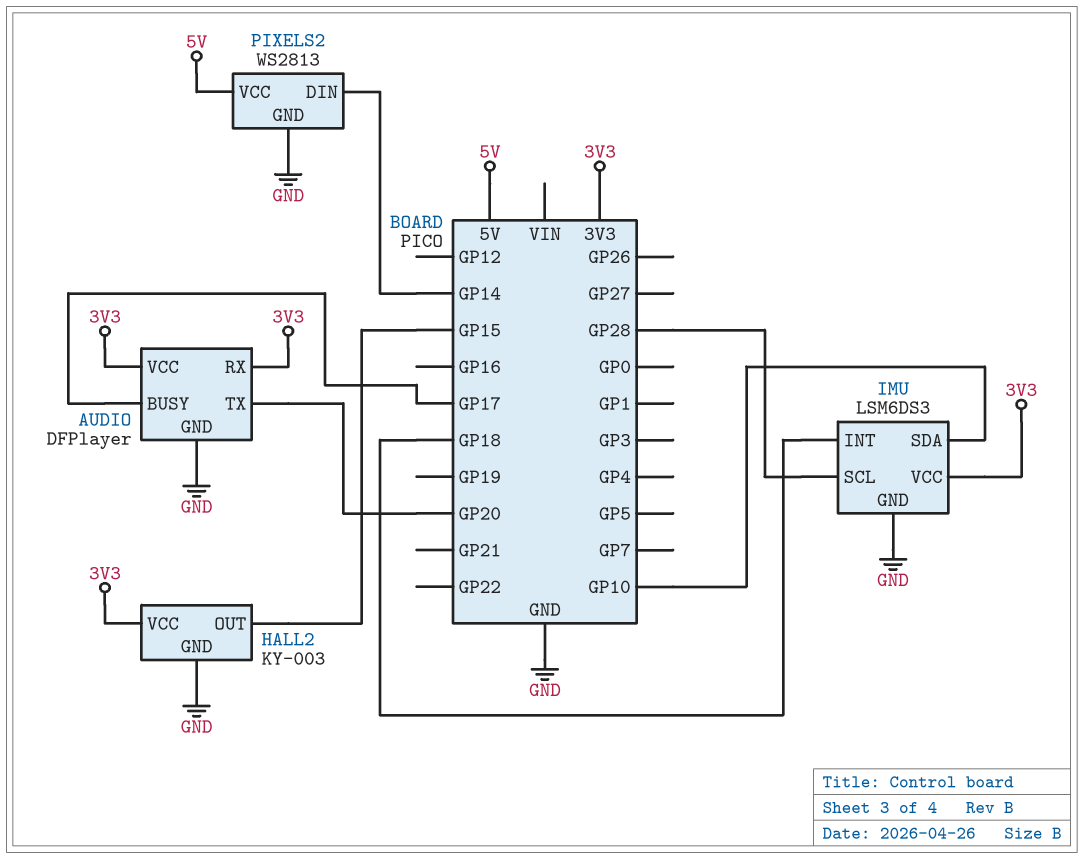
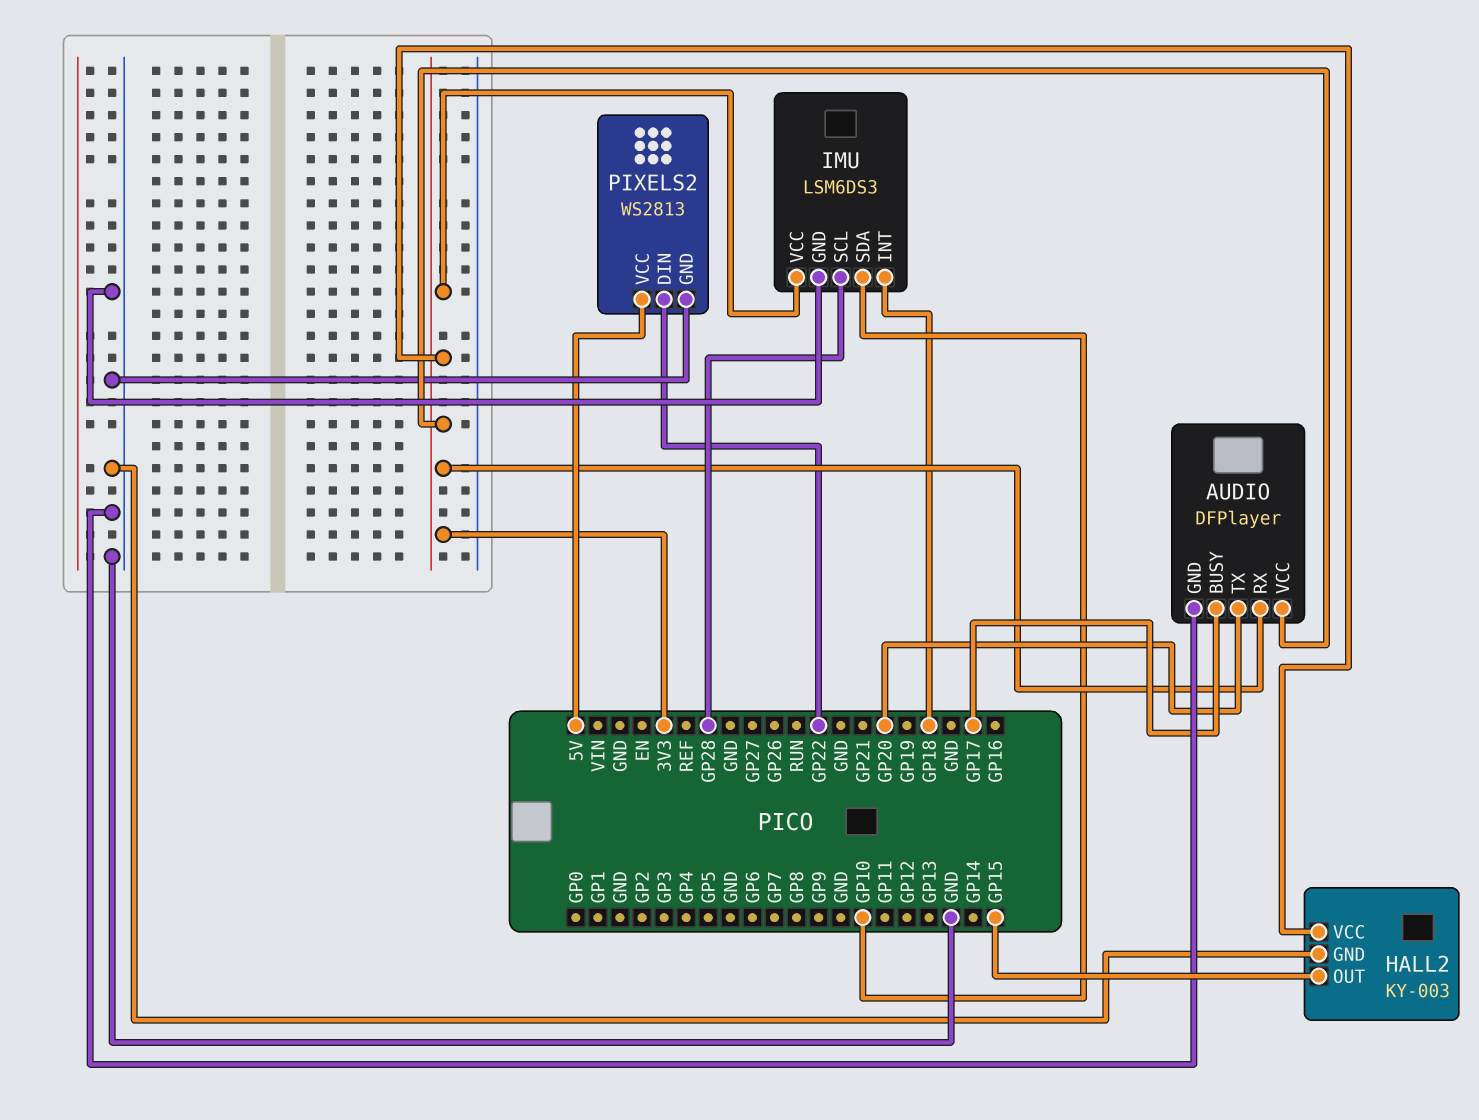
PIXELS2 pin DIN: GP14 -> GP22

